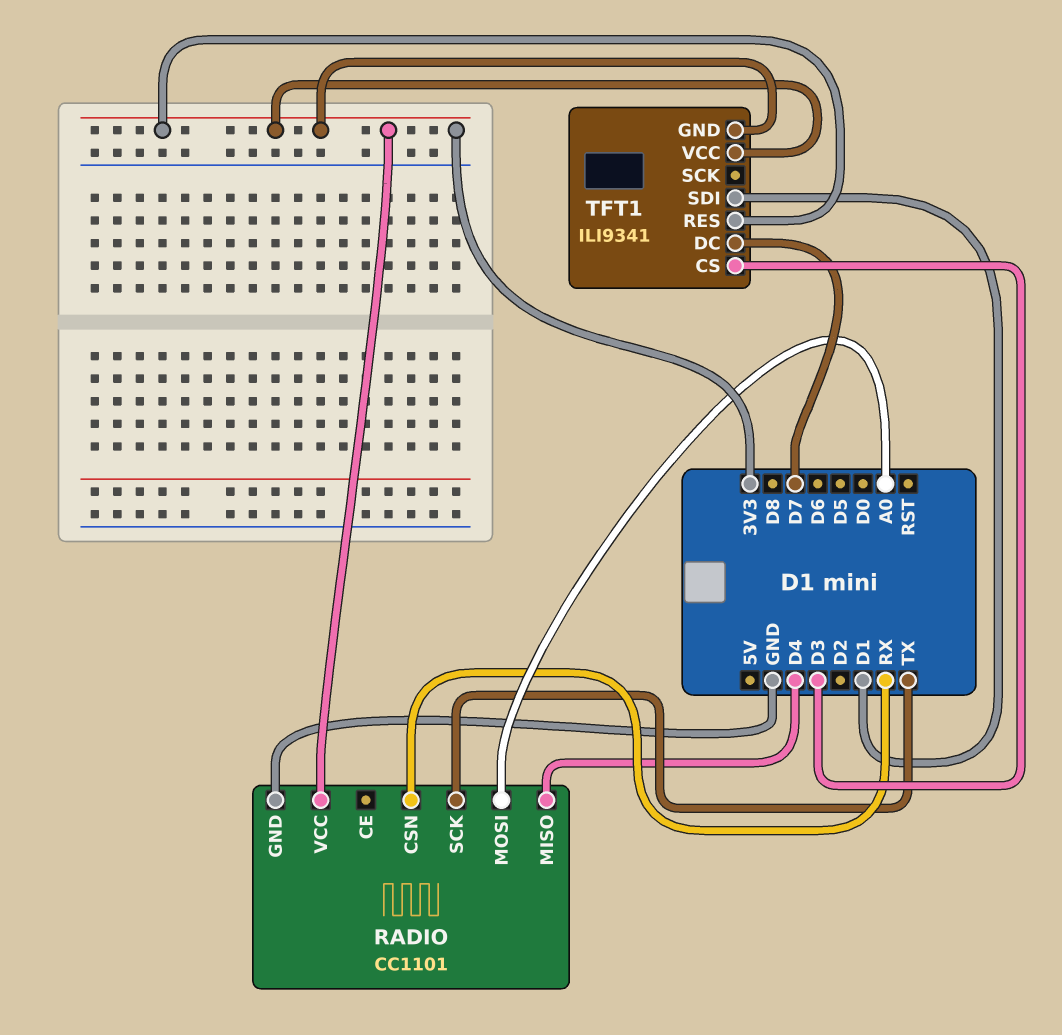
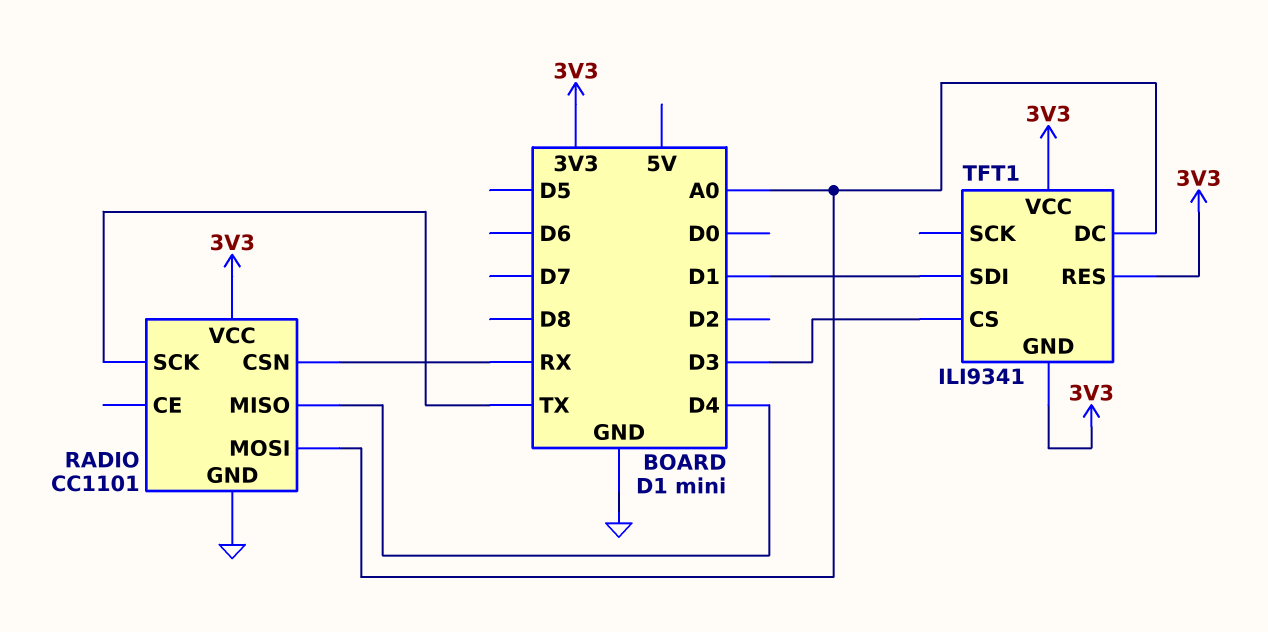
TFT1 pin DC: D7 -> A0

